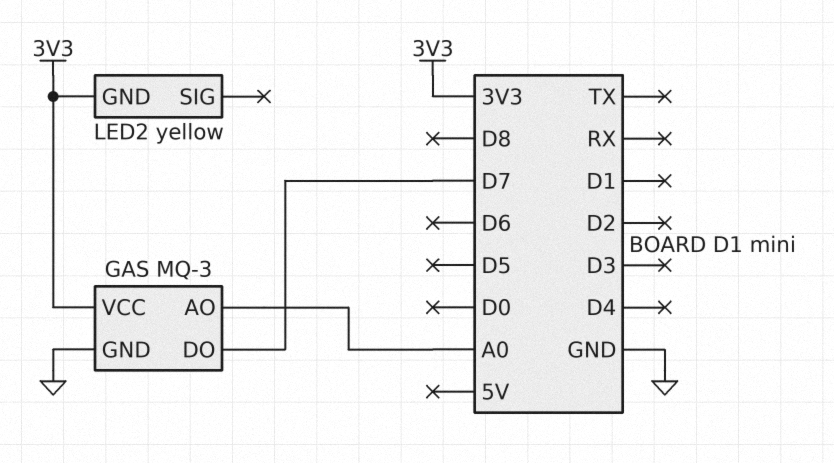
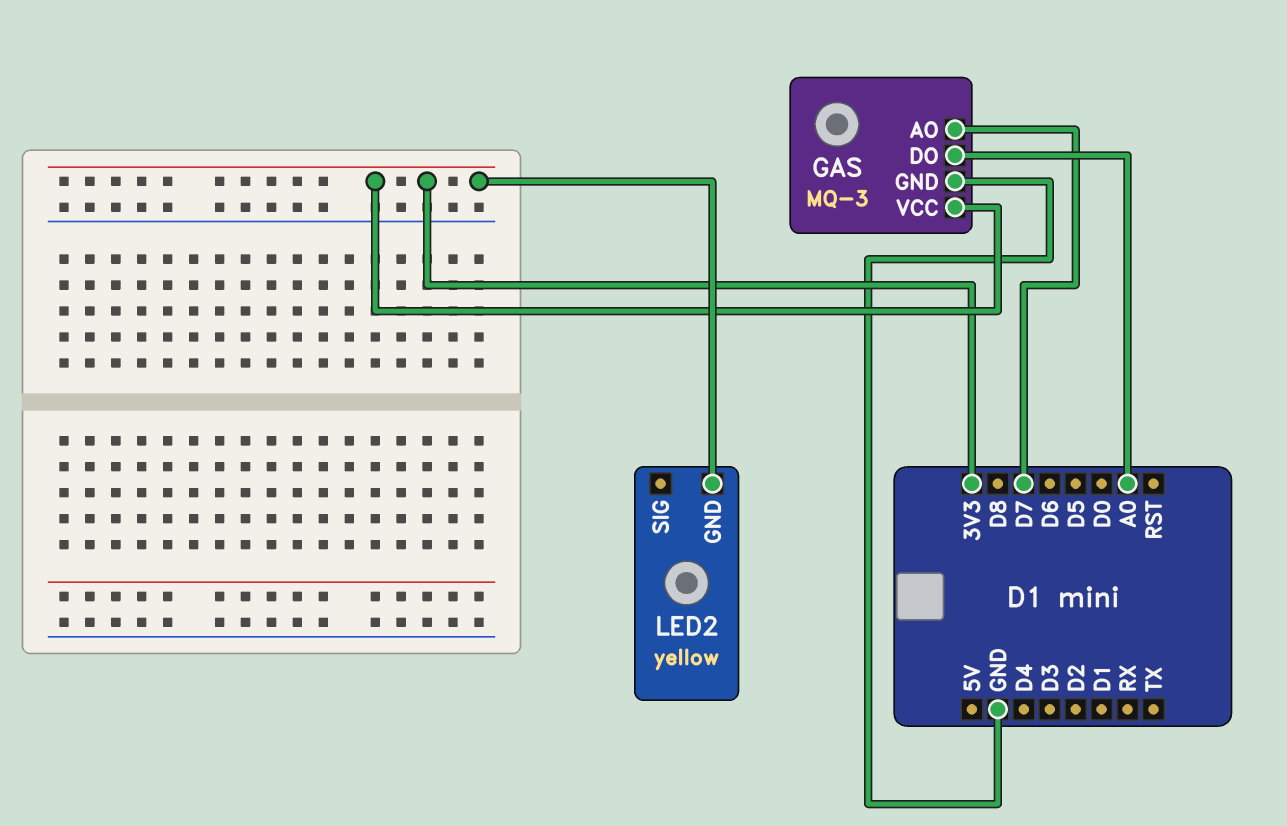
GAS pin AO: A0 -> D7
GAS pin DO: D7 -> A0

